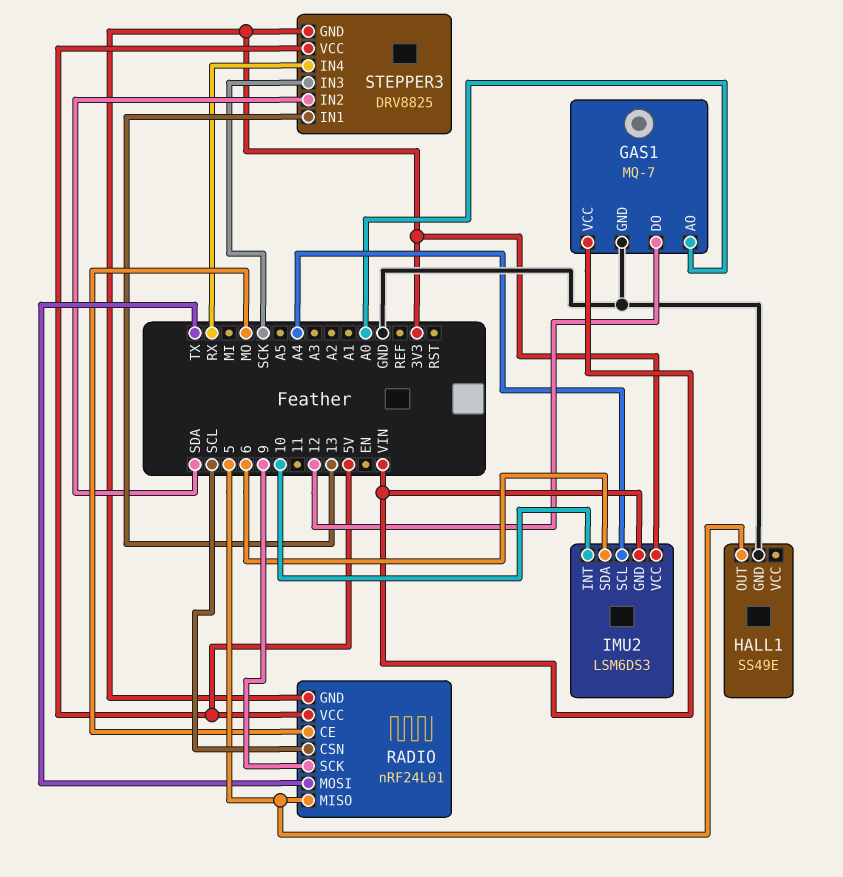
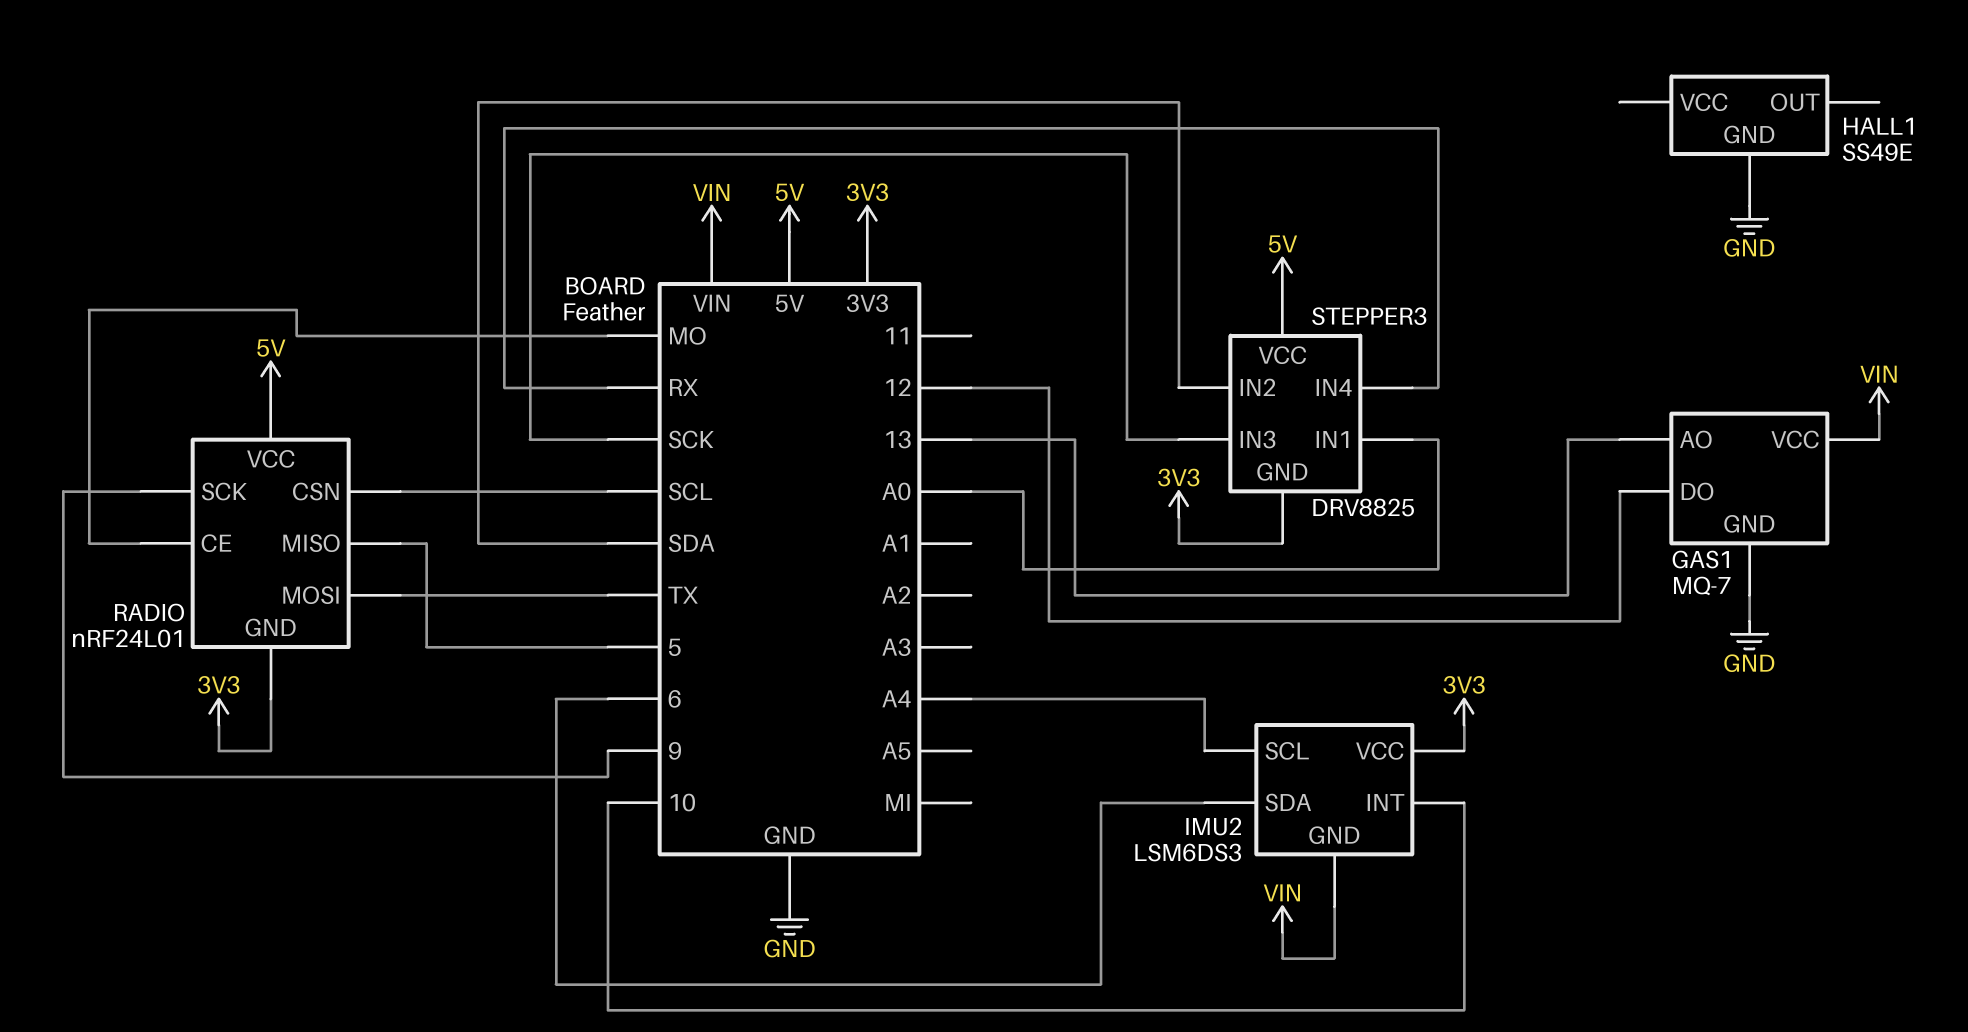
GAS1 pin AO: A0 -> 13
HALL1 pin OUT: 5 -> none
STEPPER3 pin IN1: 13 -> A0

